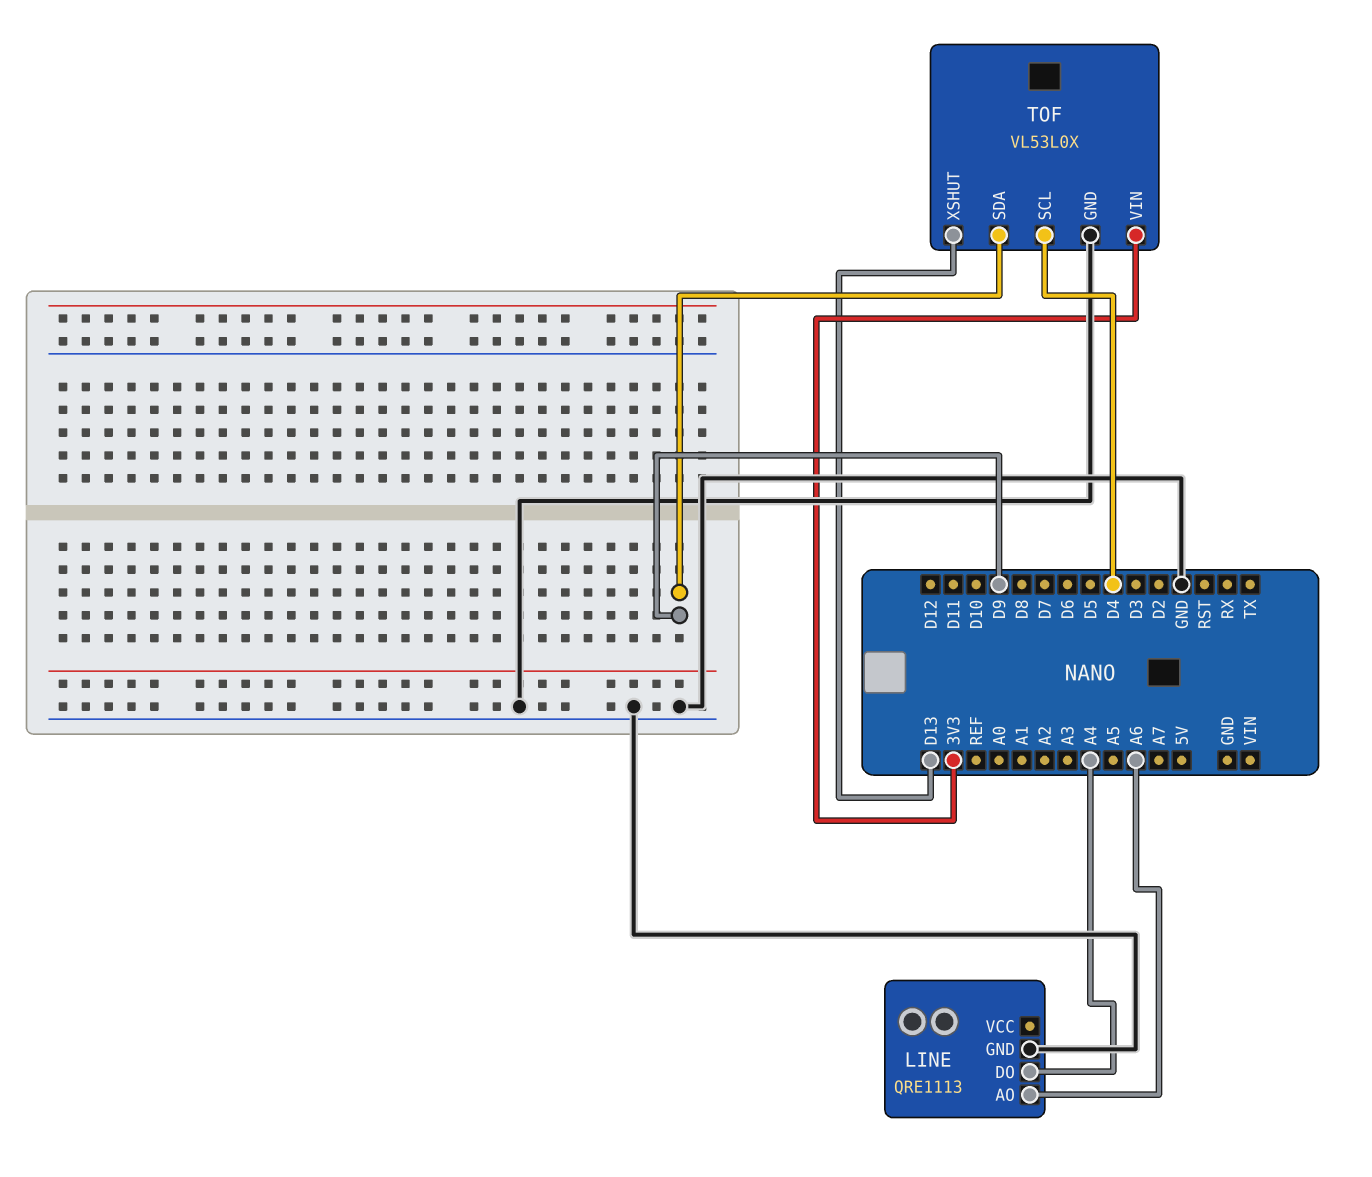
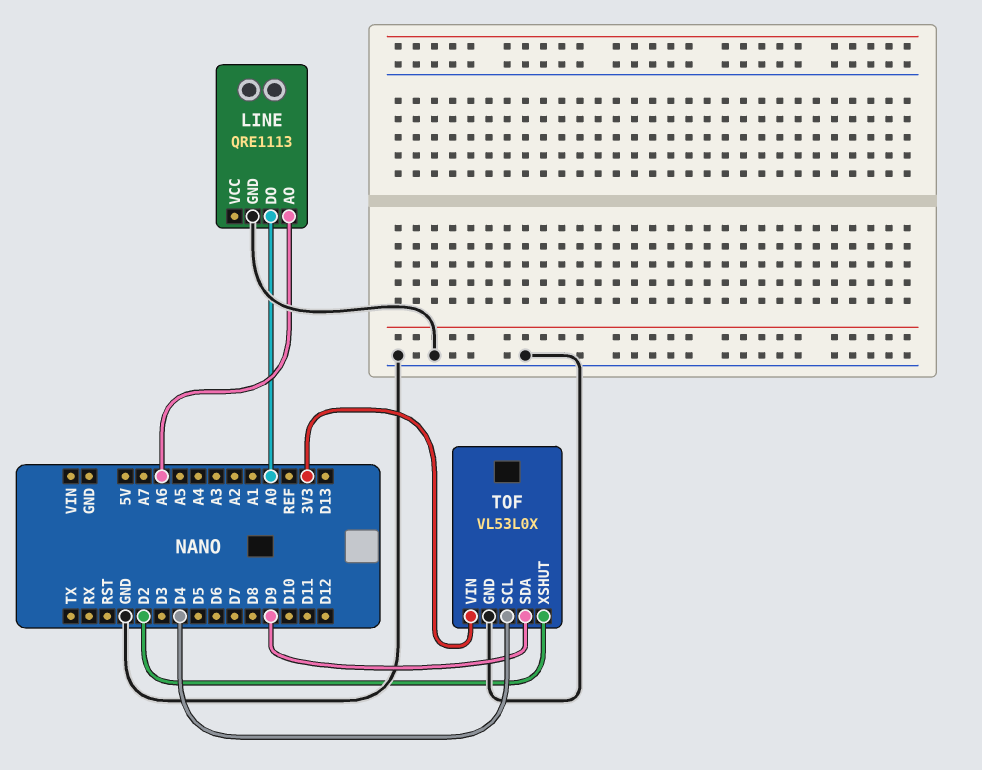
LINE pin DO: A4 -> A0
TOF pin XSHUT: D13 -> D2

